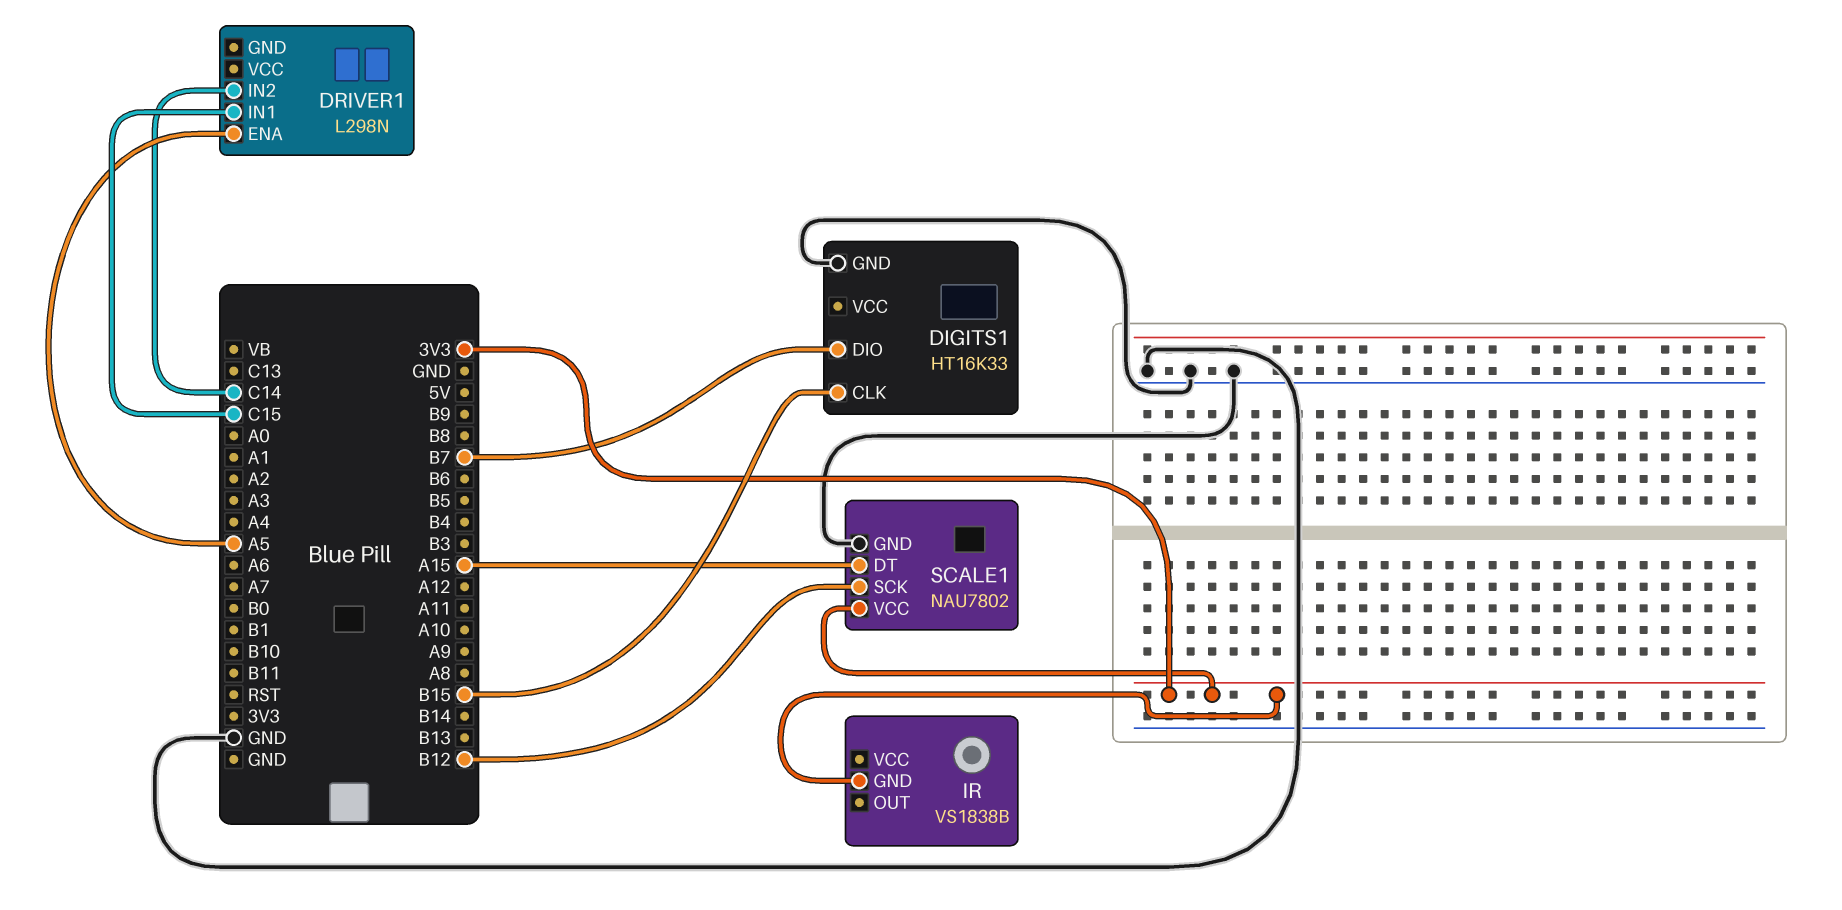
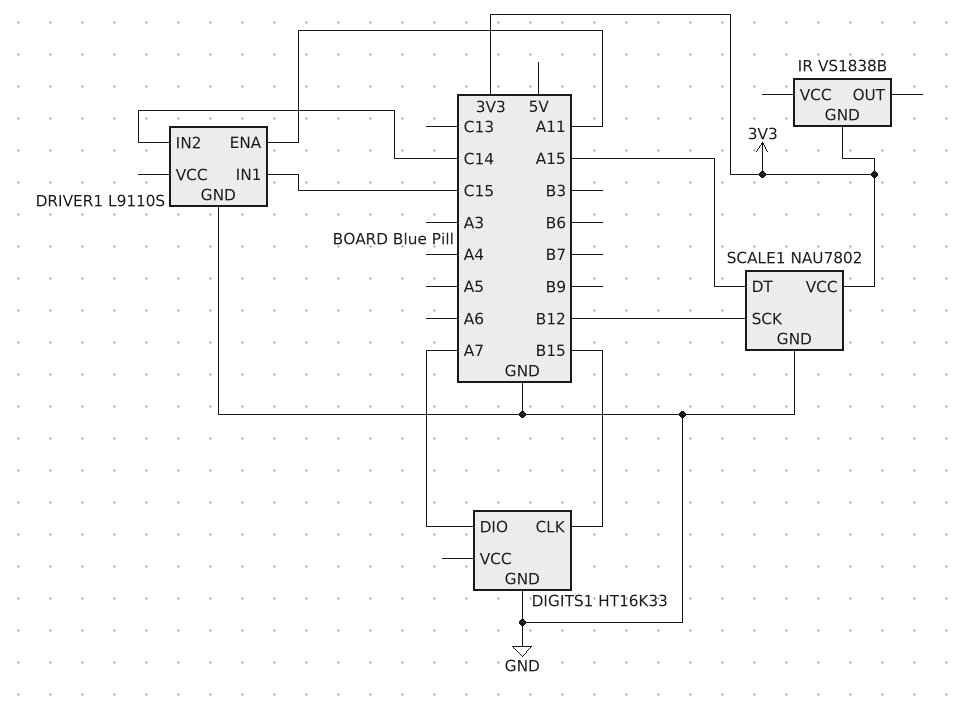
DIGITS1 pin DIO: B7 -> A7
DRIVER1: L298N -> L9110S
DRIVER1 pin ENA: A5 -> A11
DRIVER1 pin GND: none -> GND

